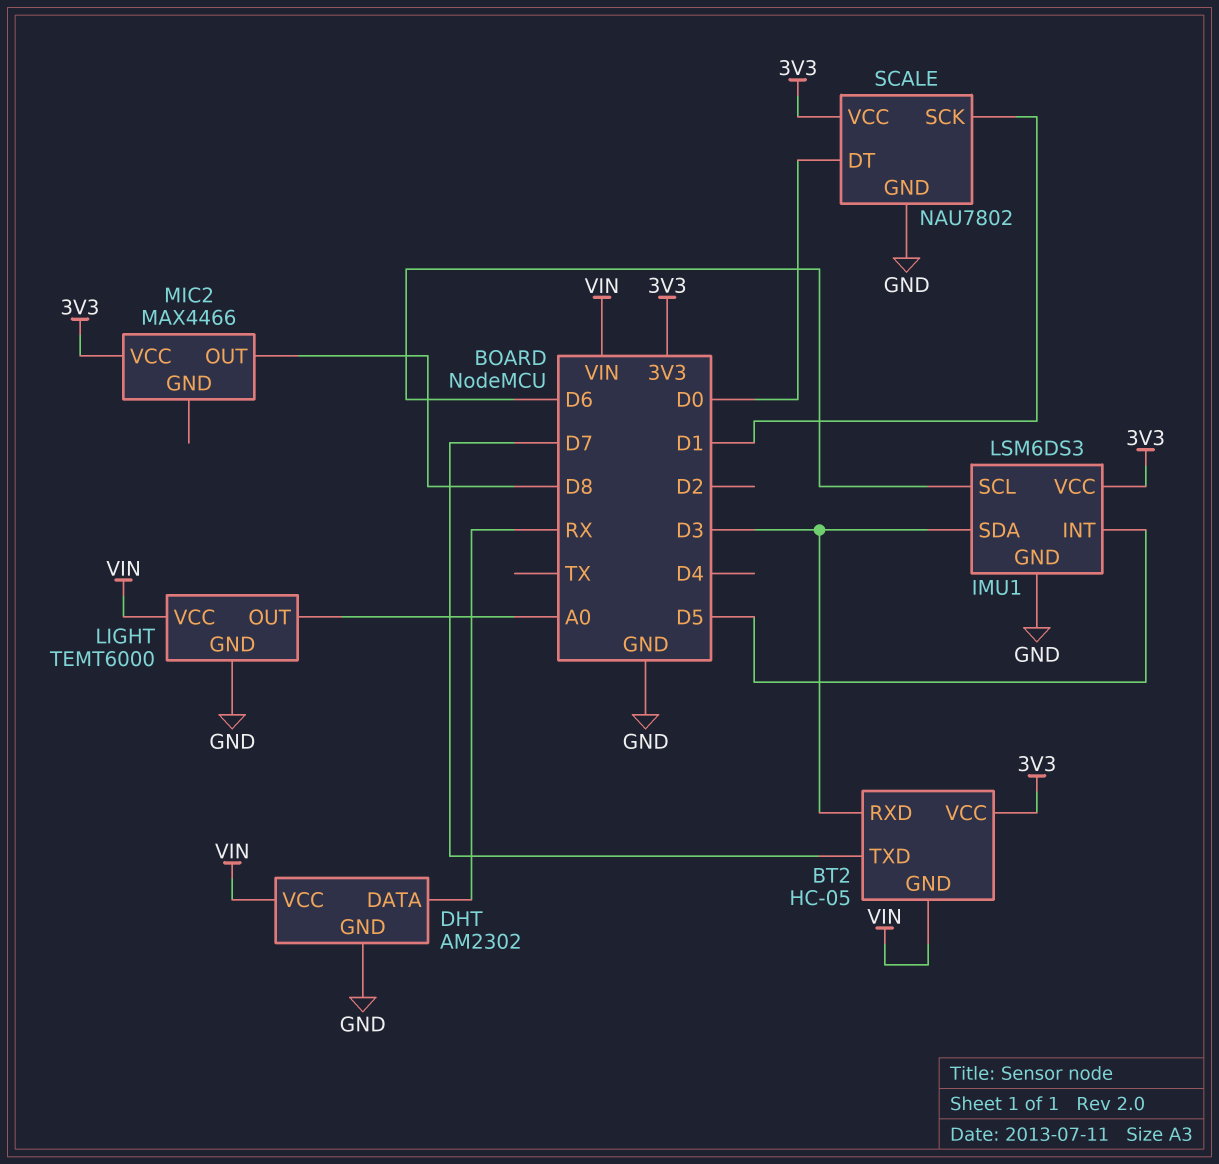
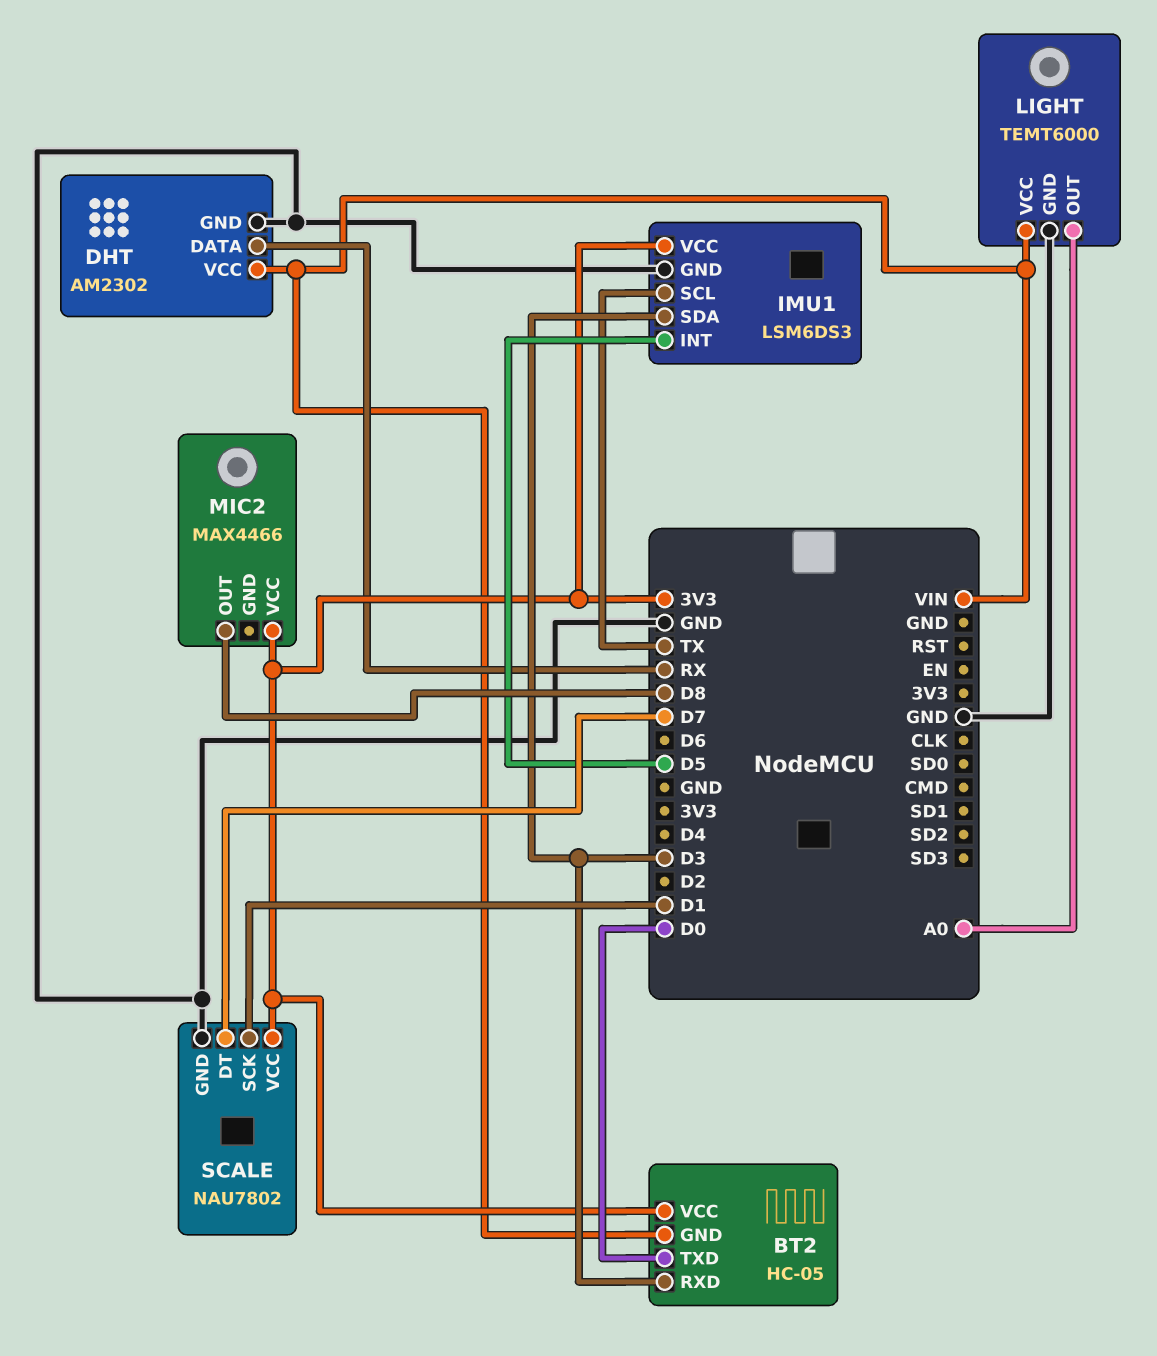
BT2 pin TXD: D7 -> D0
IMU1 pin SCL: D6 -> TX
SCALE pin DT: D0 -> D7

